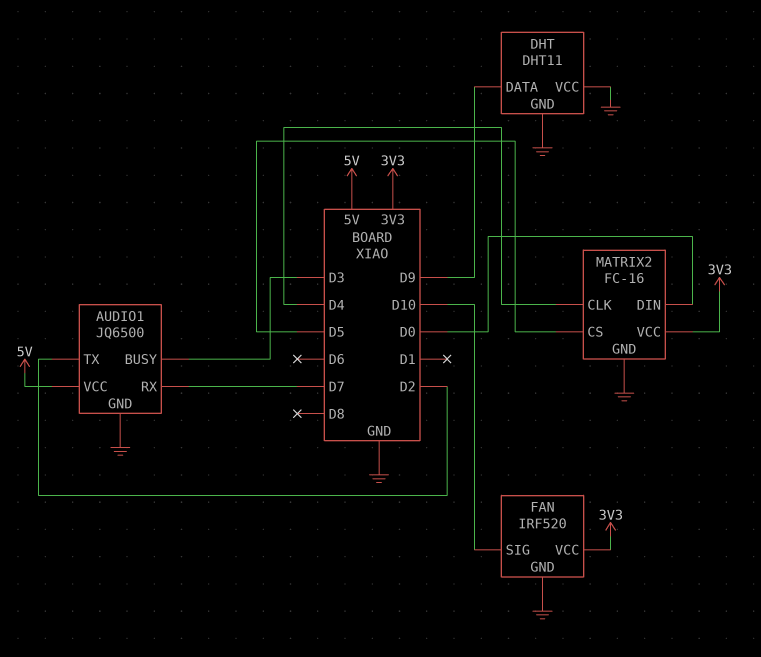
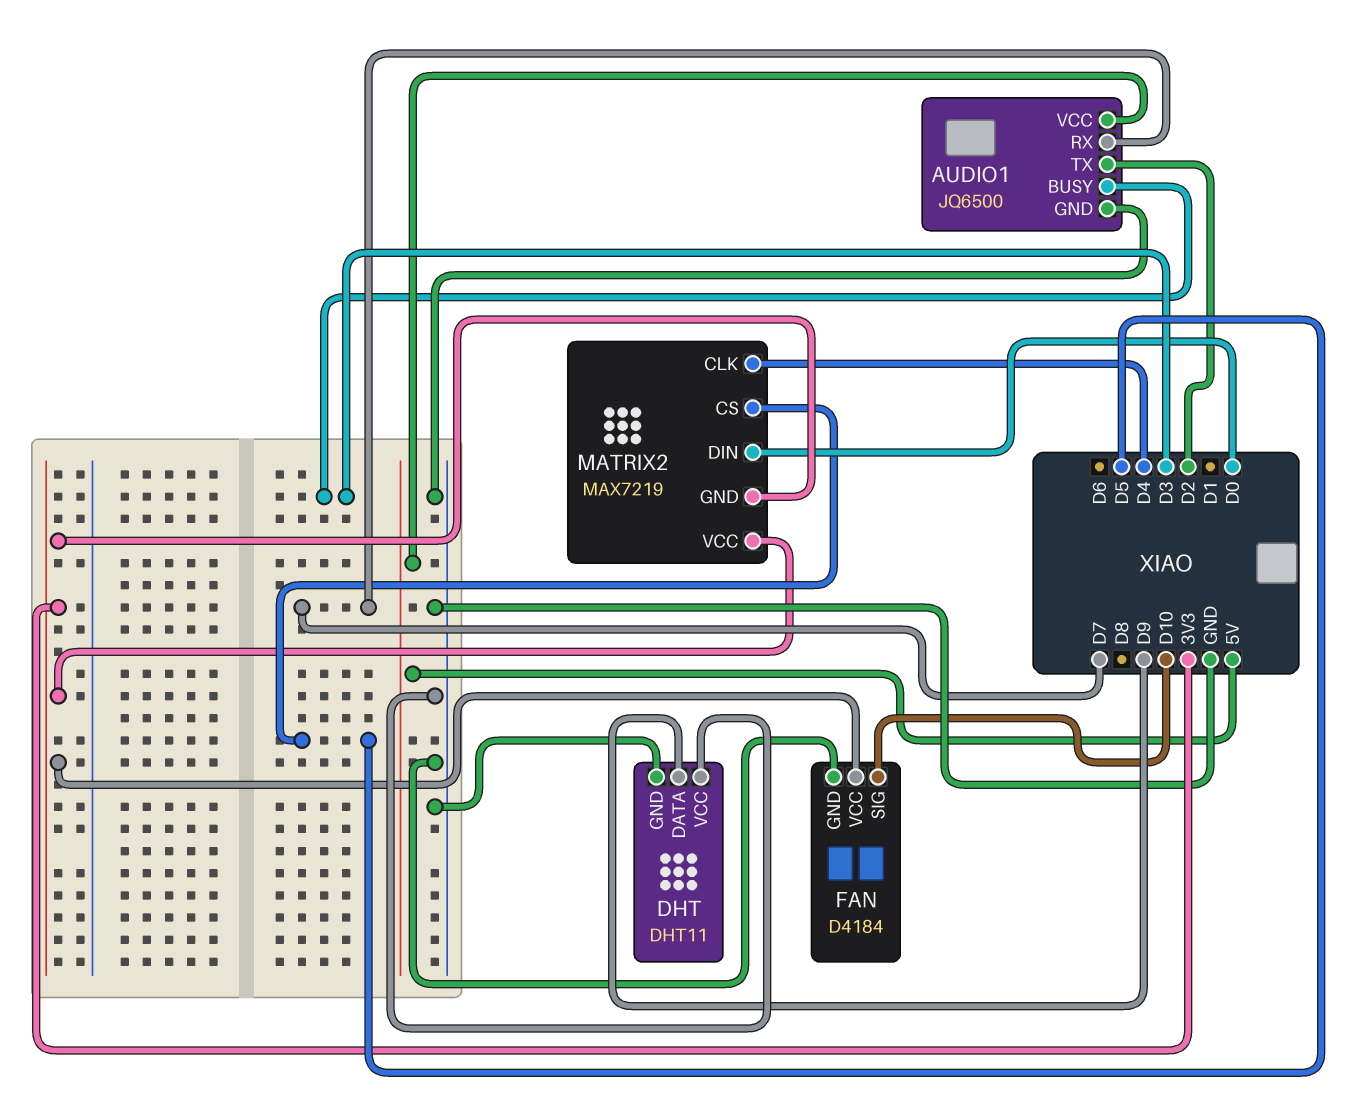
FAN: IRF520 -> D4184
MATRIX2: FC-16 -> MAX7219
MATRIX2 pin GND: GND -> 3V3

